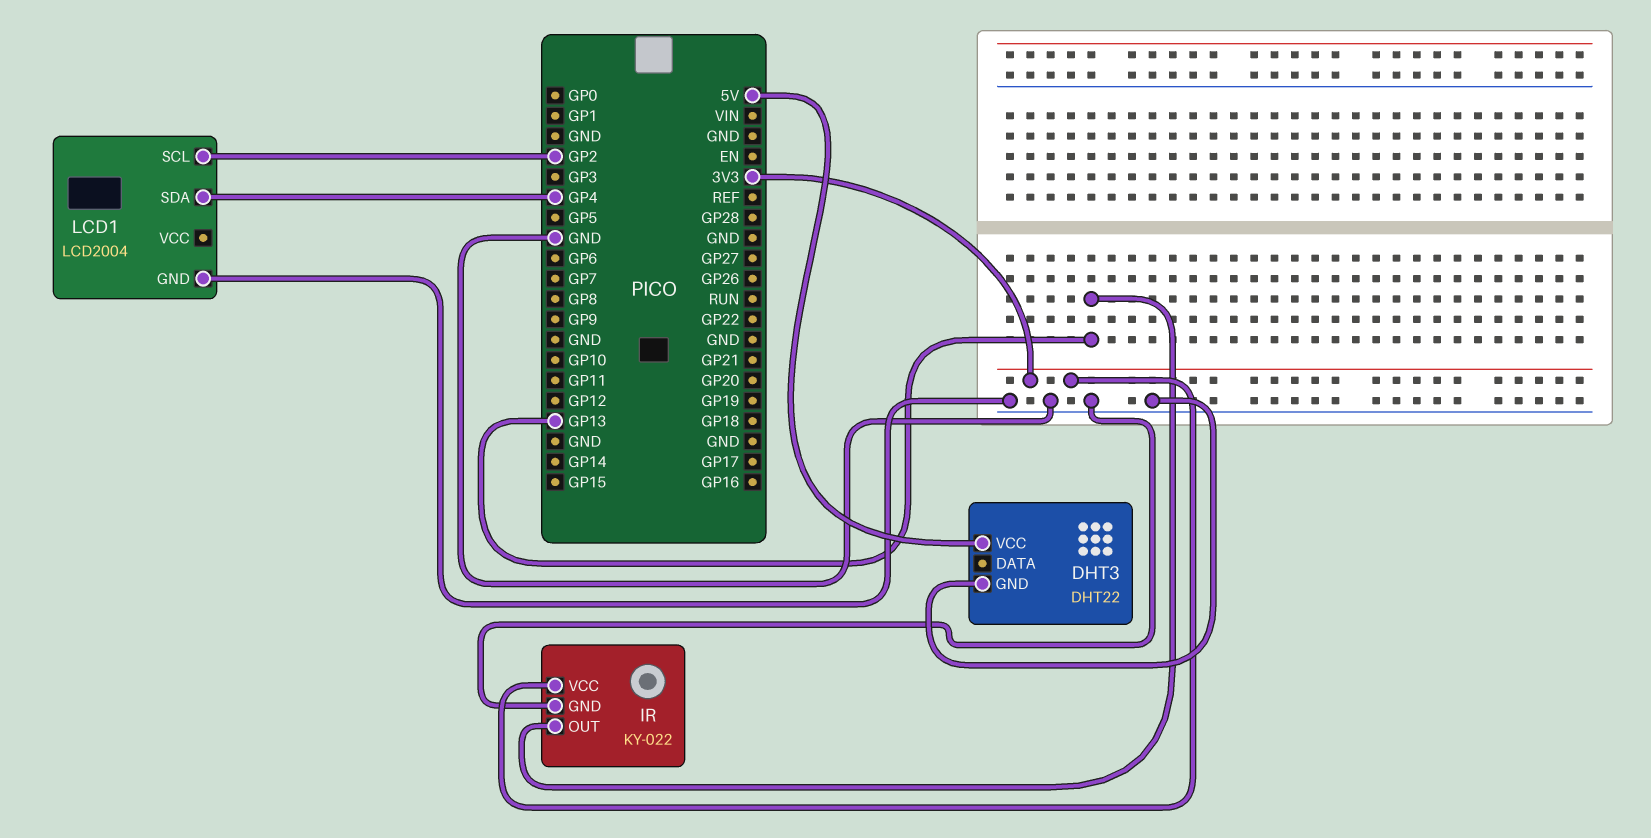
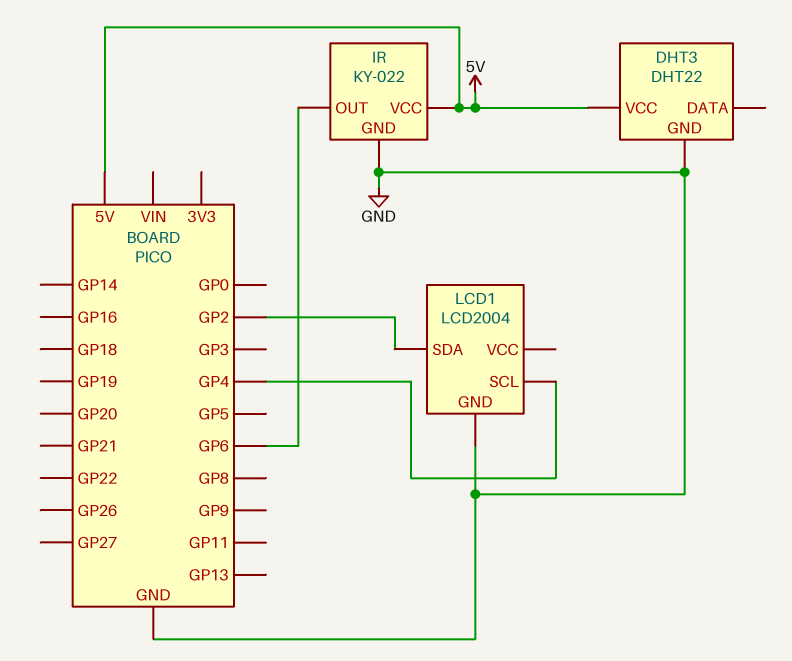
IR pin OUT: GP13 -> GP6
IR pin VCC: 3V3 -> 5V
LCD1 pin SCL: GP2 -> GP4
LCD1 pin SDA: GP4 -> GP2

